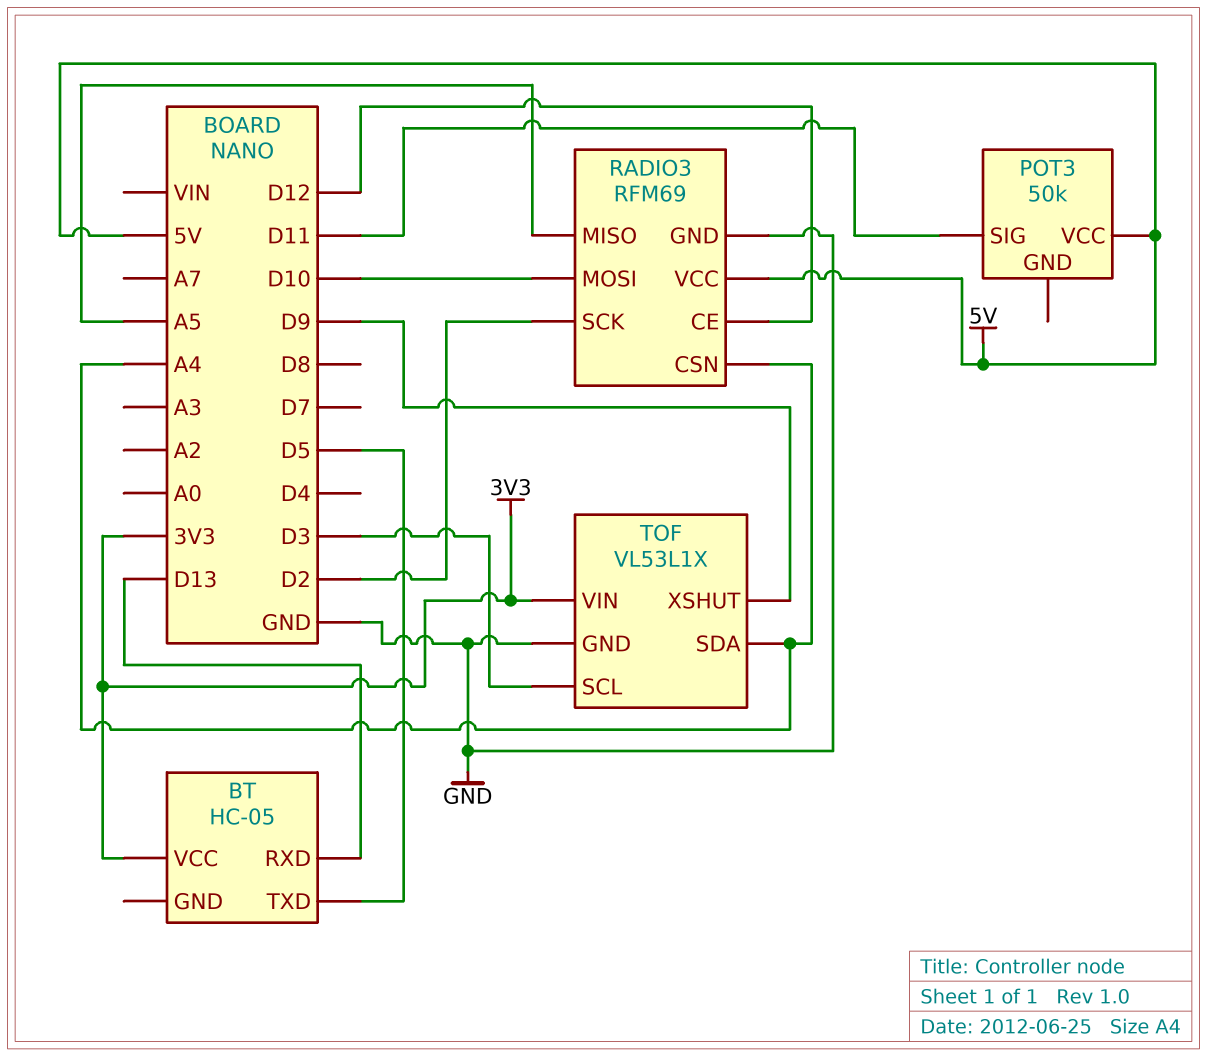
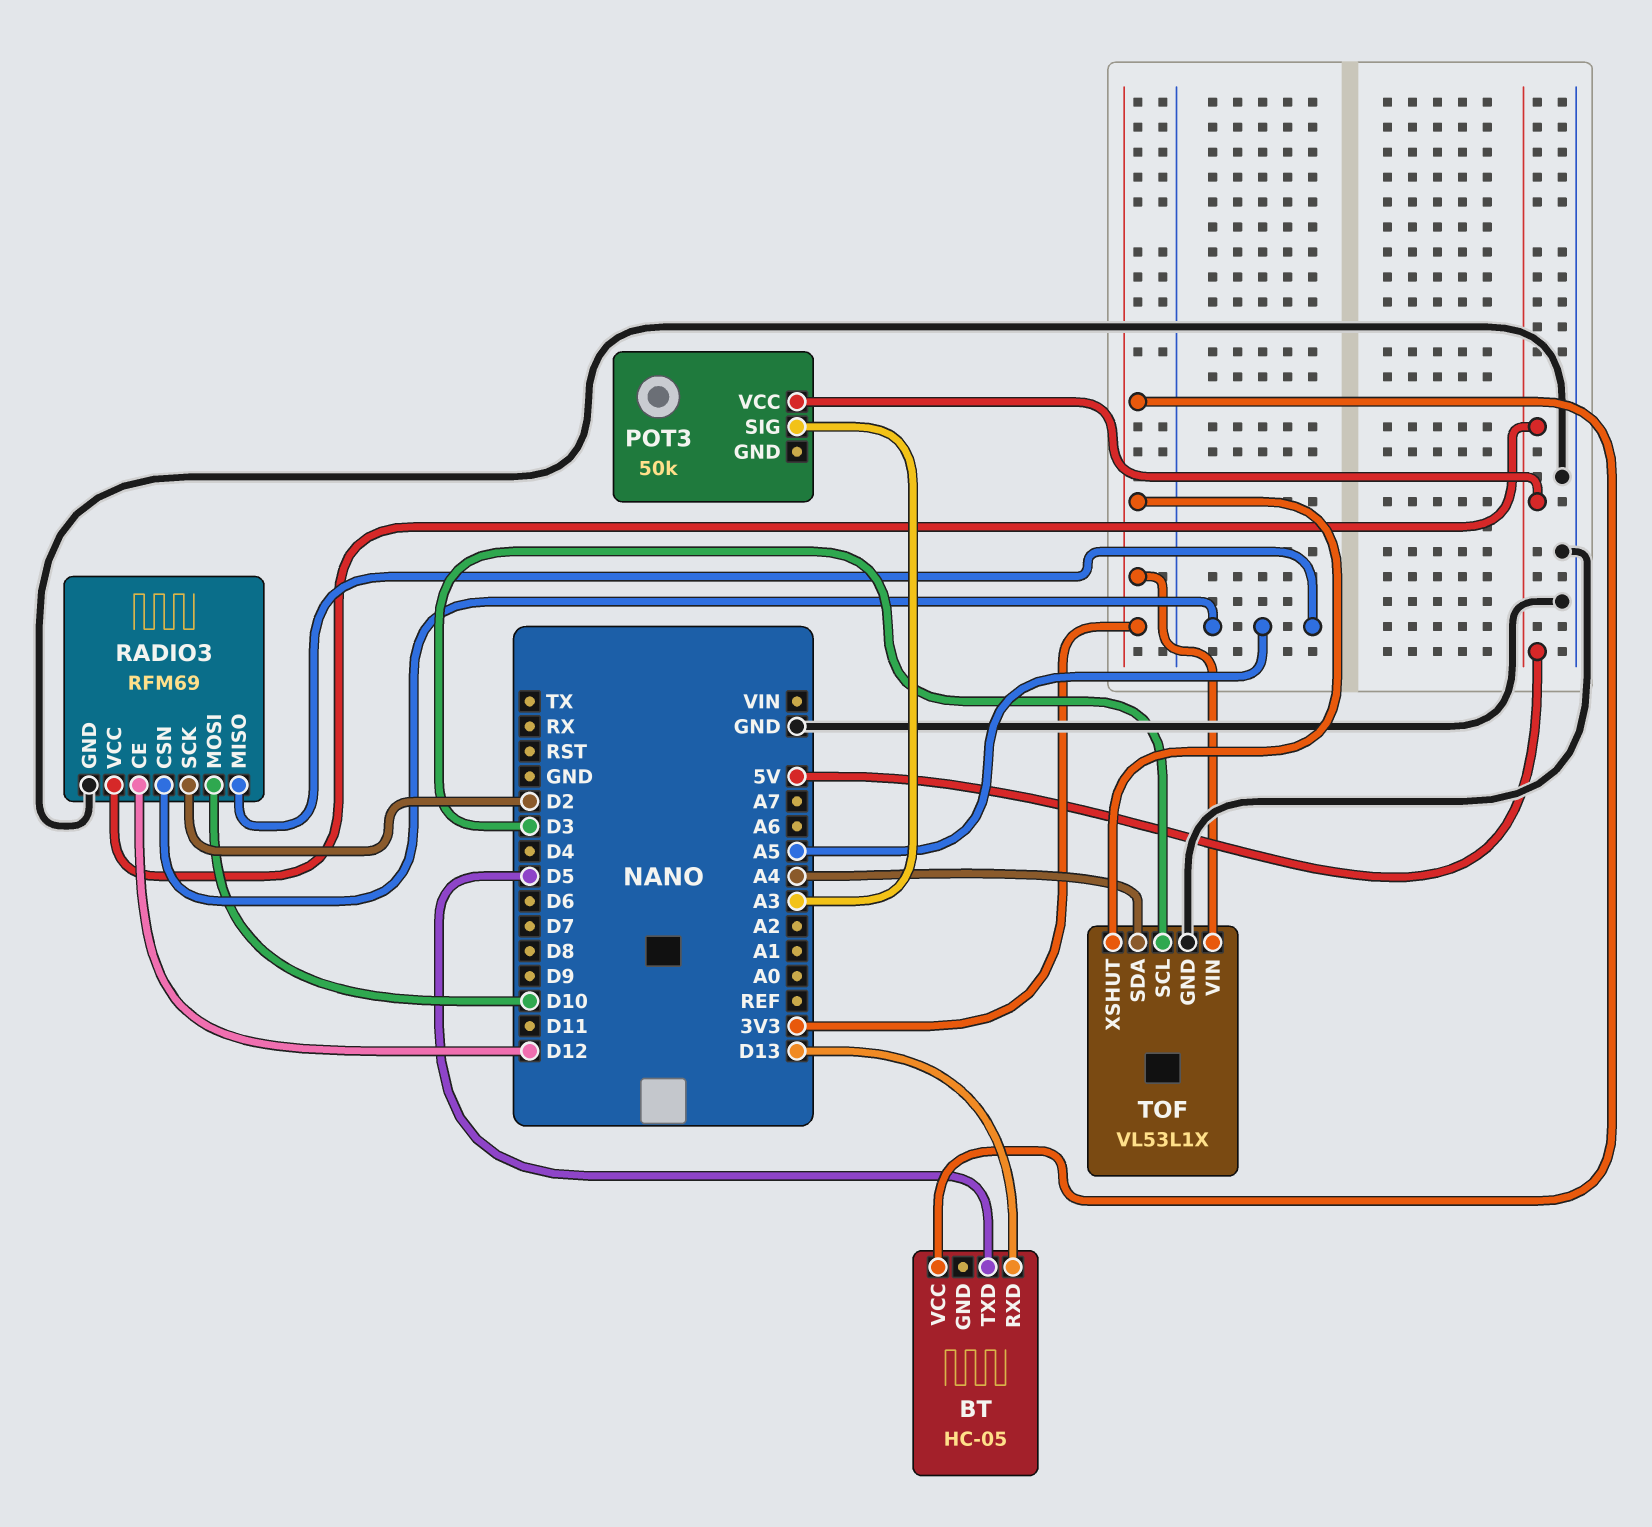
POT3 pin SIG: D11 -> A3
RADIO3 pin CSN: A4 -> A5
TOF pin XSHUT: D9 -> 3V3

